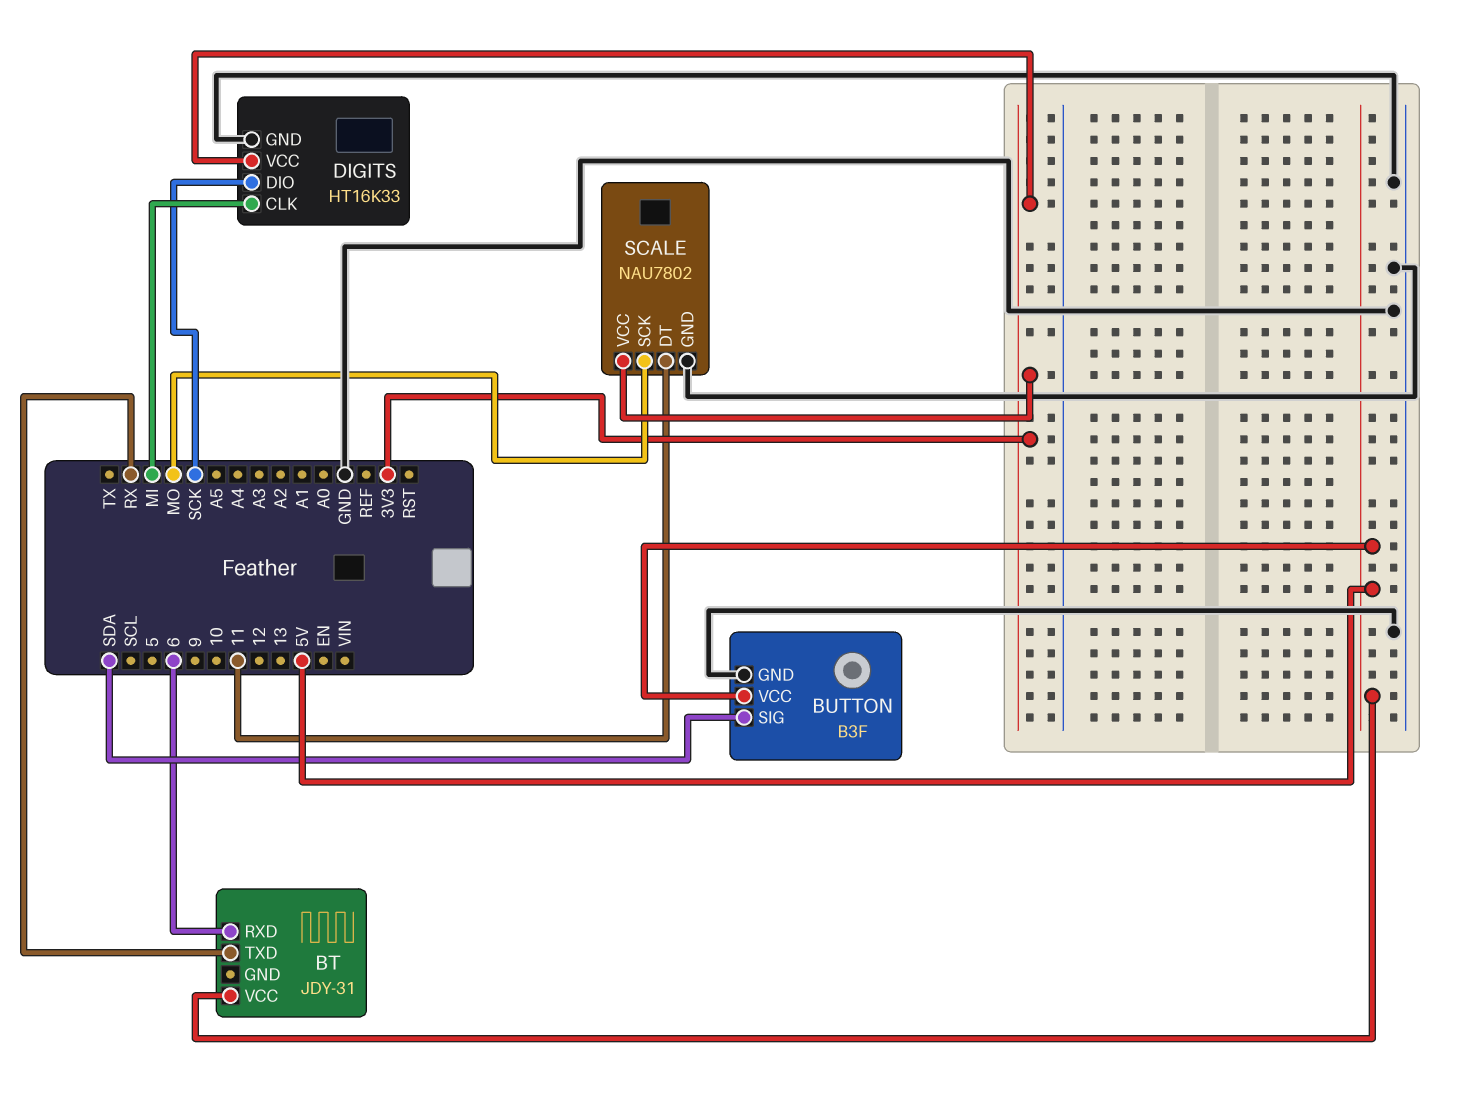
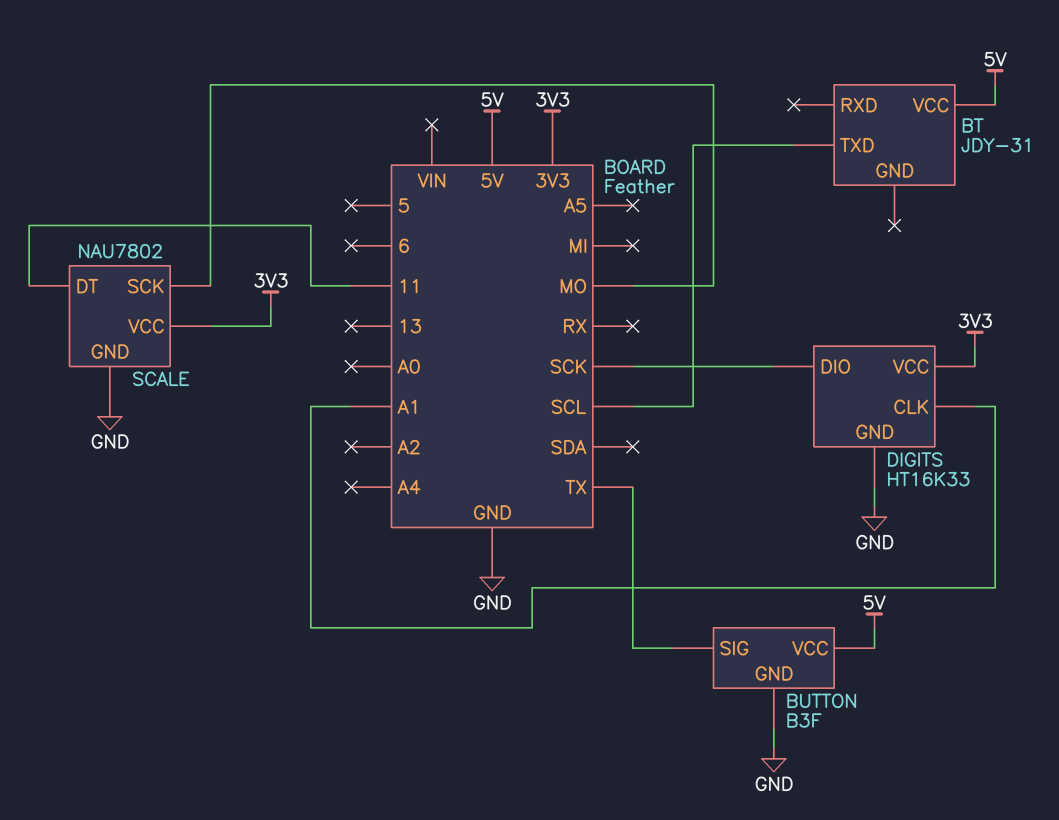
BT pin RXD: 6 -> none
BT pin TXD: RX -> SCL
BUTTON pin SIG: SDA -> TX
DIGITS pin CLK: MI -> A1

